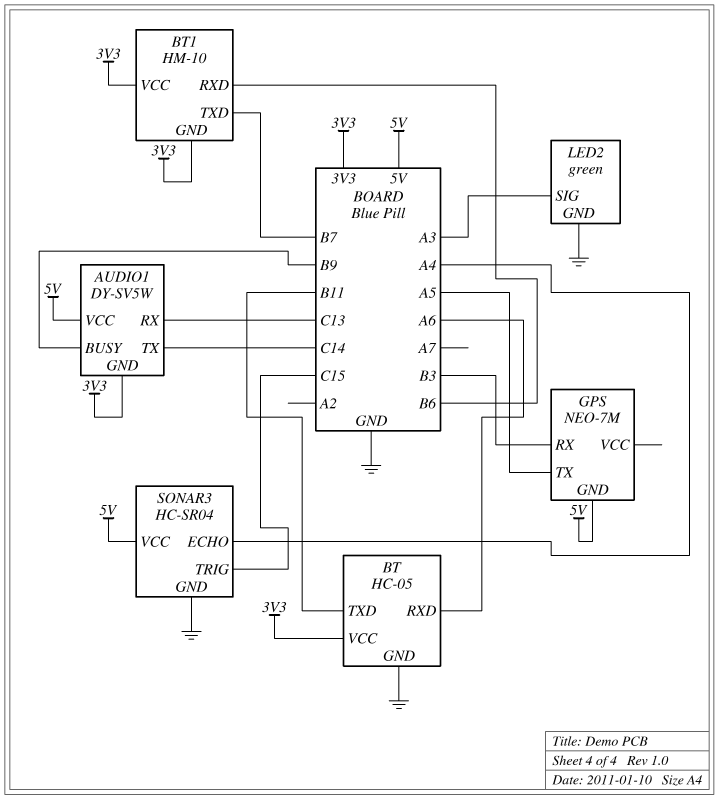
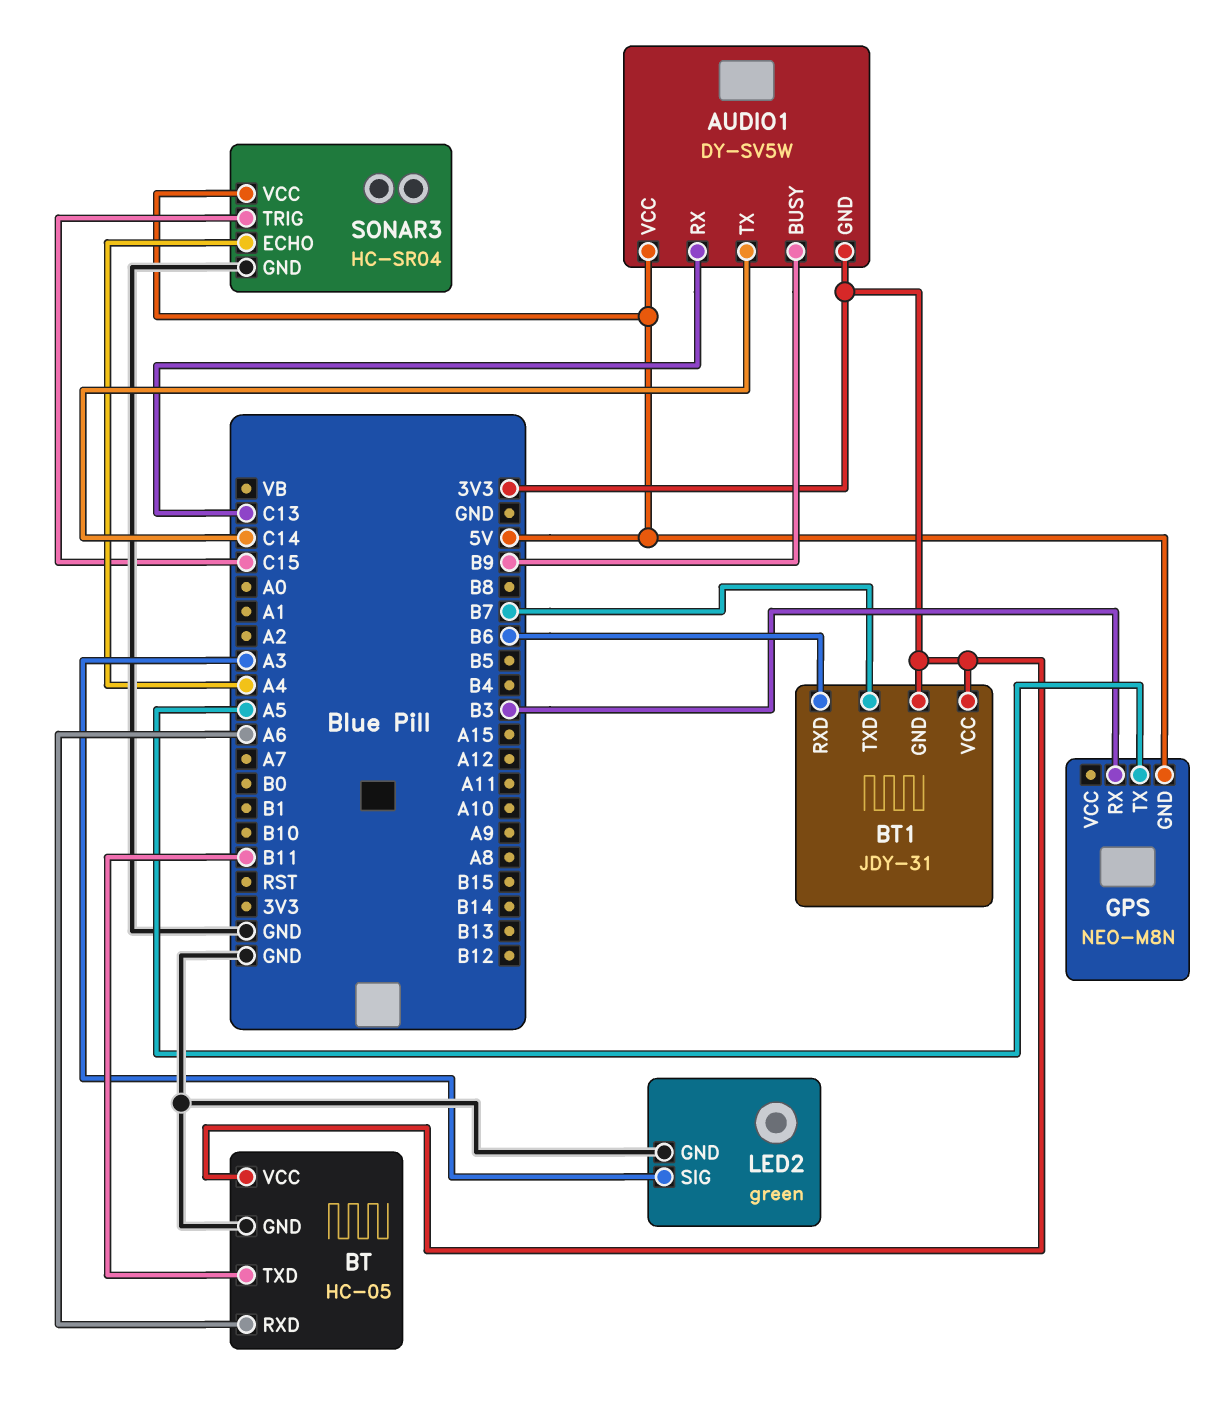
BT1: HM-10 -> JDY-31
GPS: NEO-7M -> NEO-M8N

